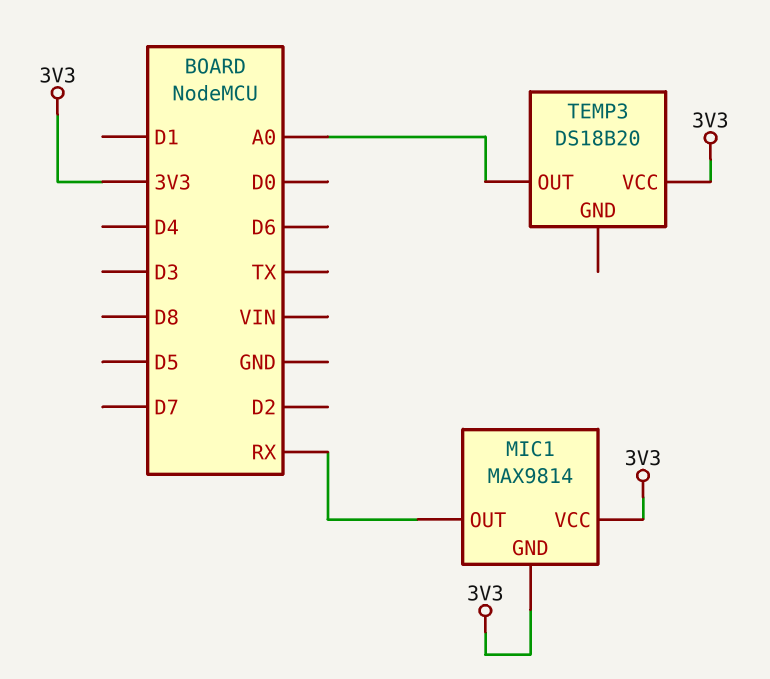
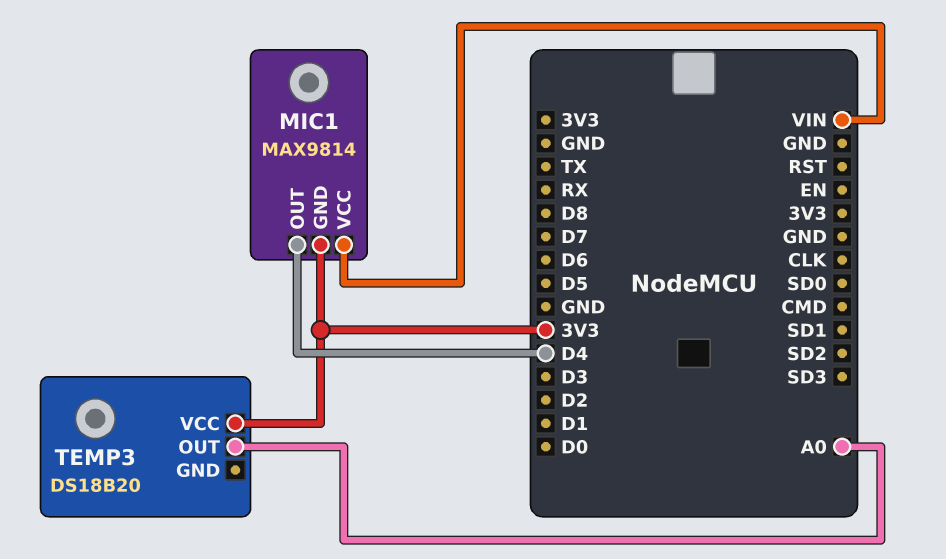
MIC1 pin OUT: RX -> D4
MIC1 pin VCC: 3V3 -> VIN

